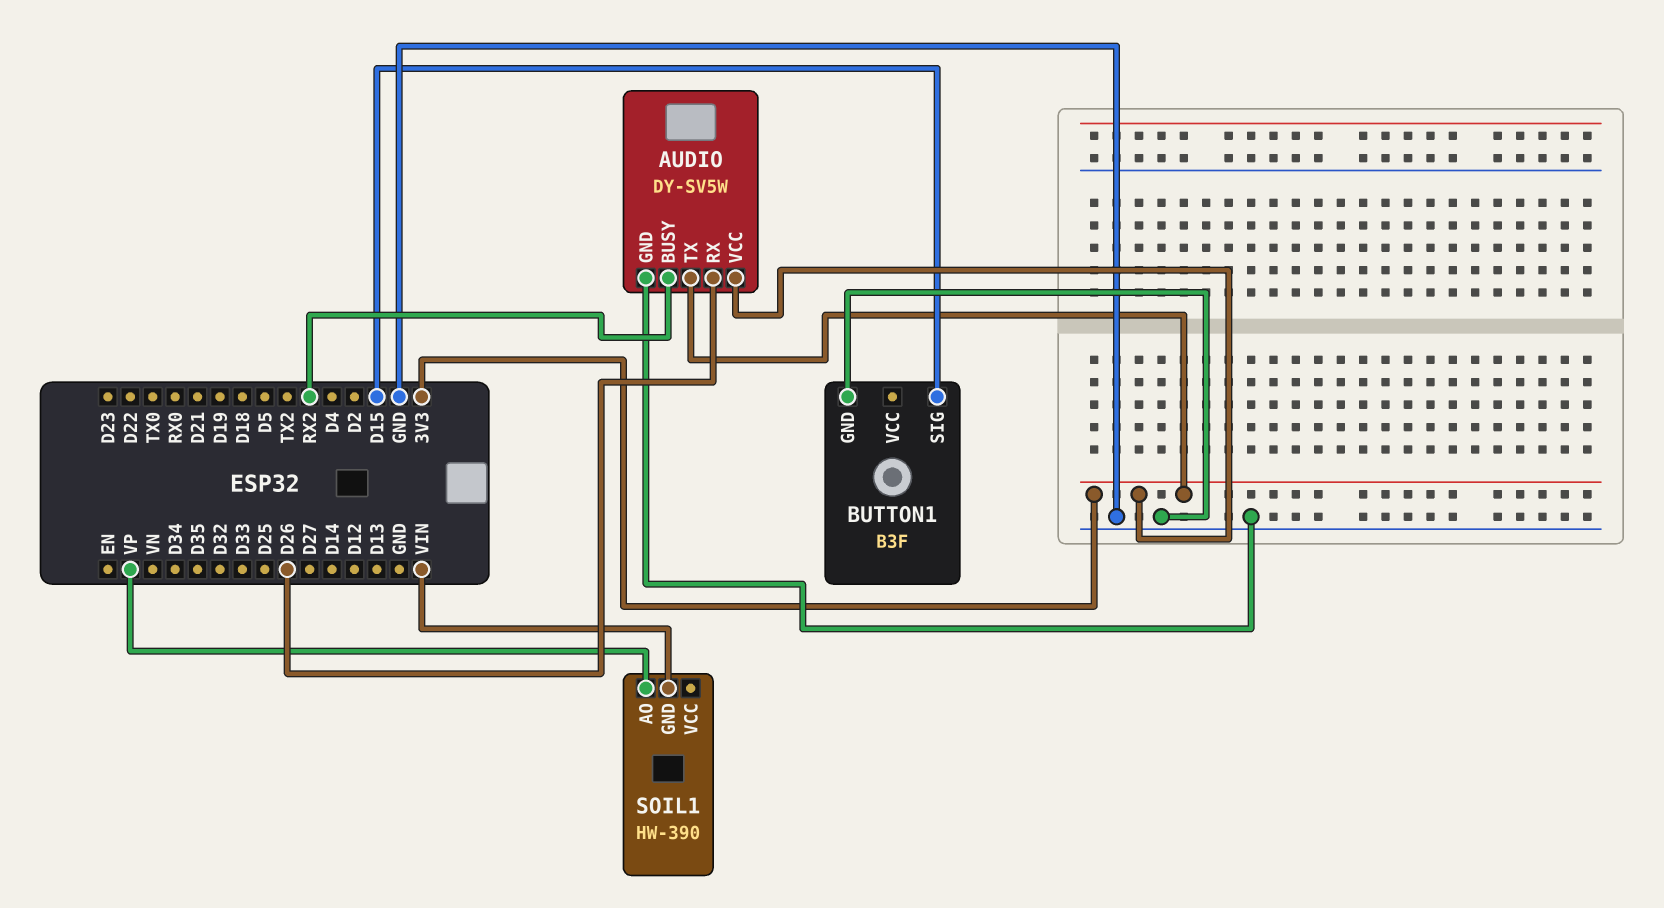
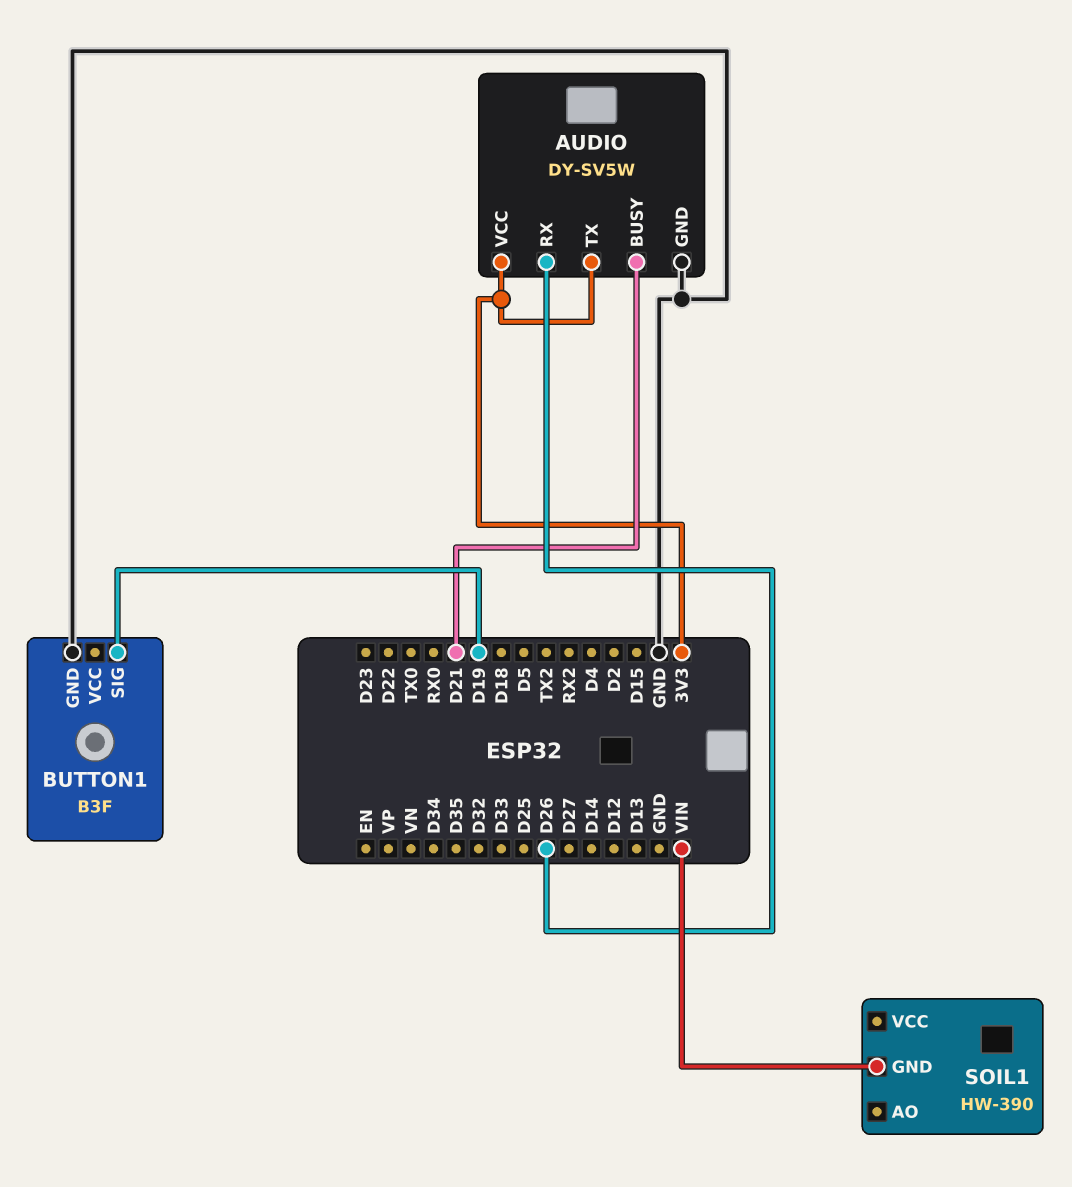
AUDIO pin BUSY: RX2 -> D21
BUTTON1 pin SIG: D15 -> D19
SOIL1 pin AO: VP -> none

